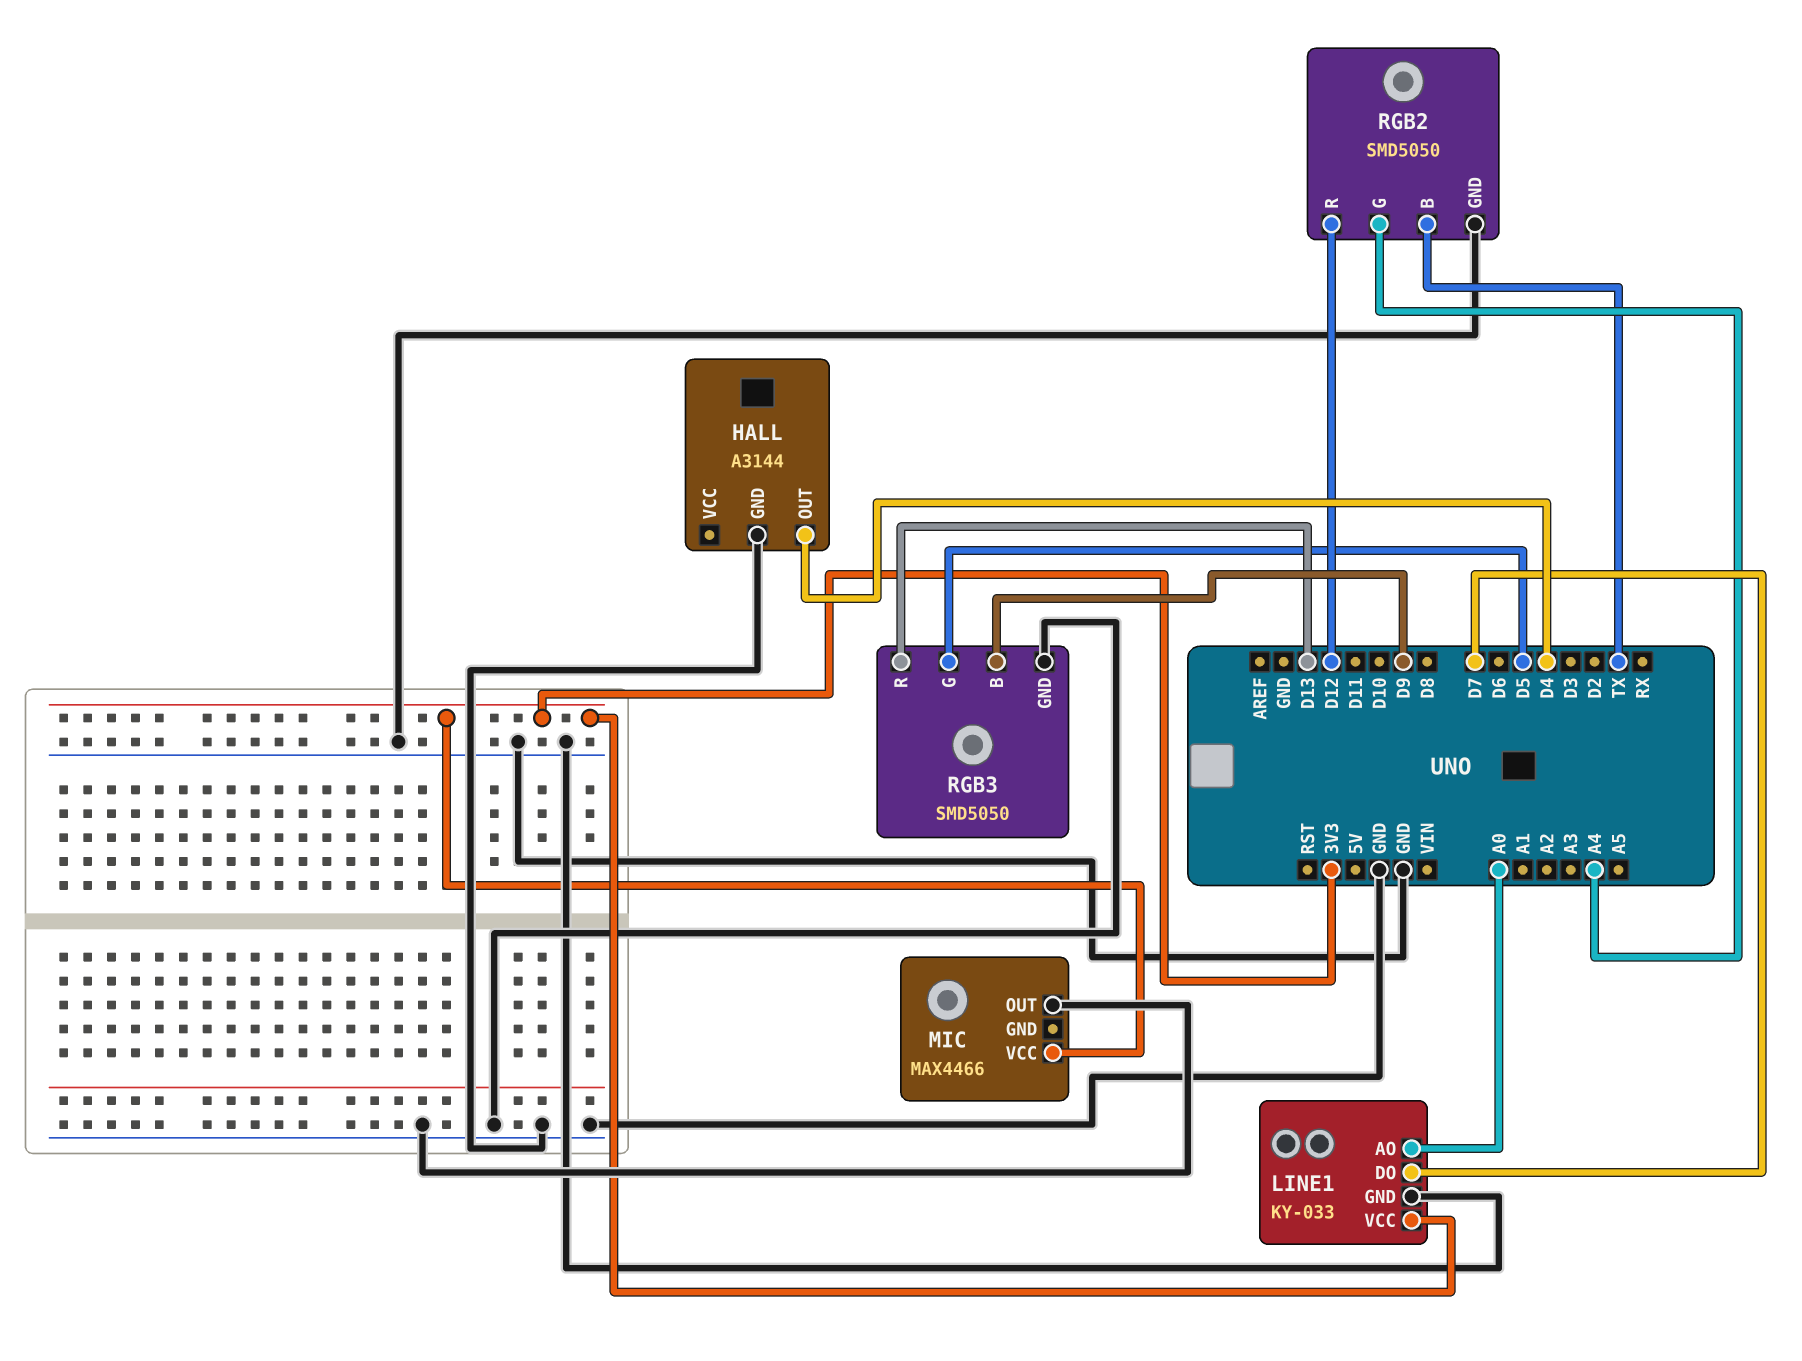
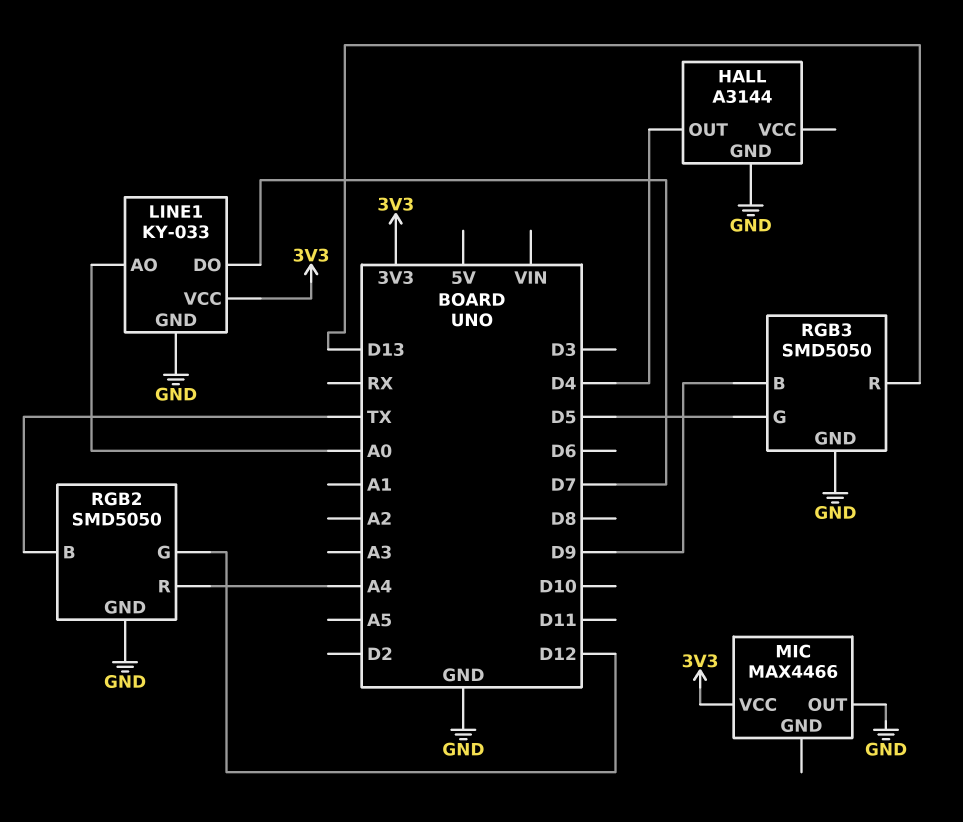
RGB2 pin G: A4 -> D12
RGB2 pin R: D12 -> A4

